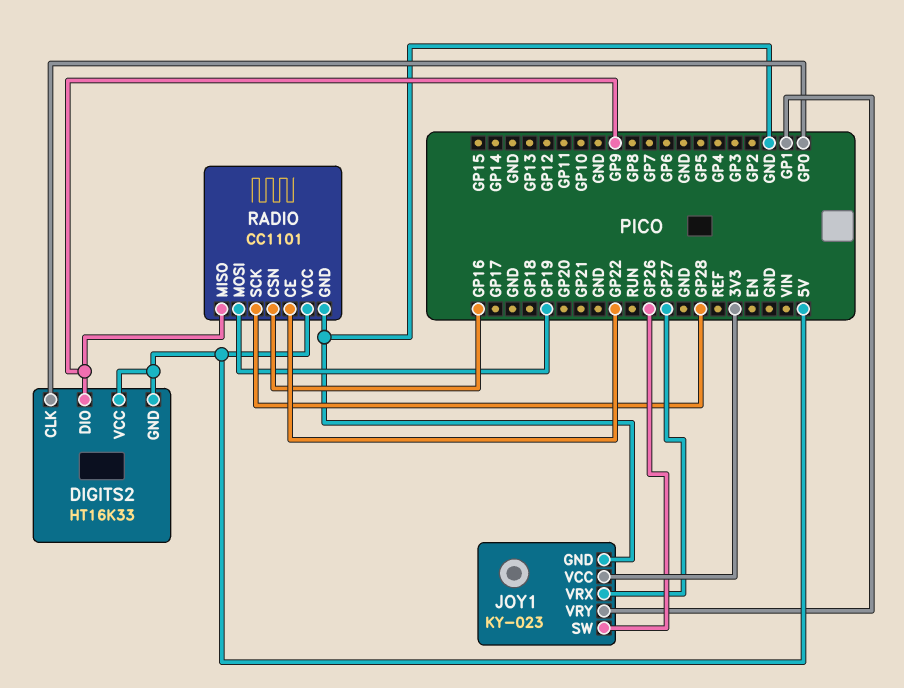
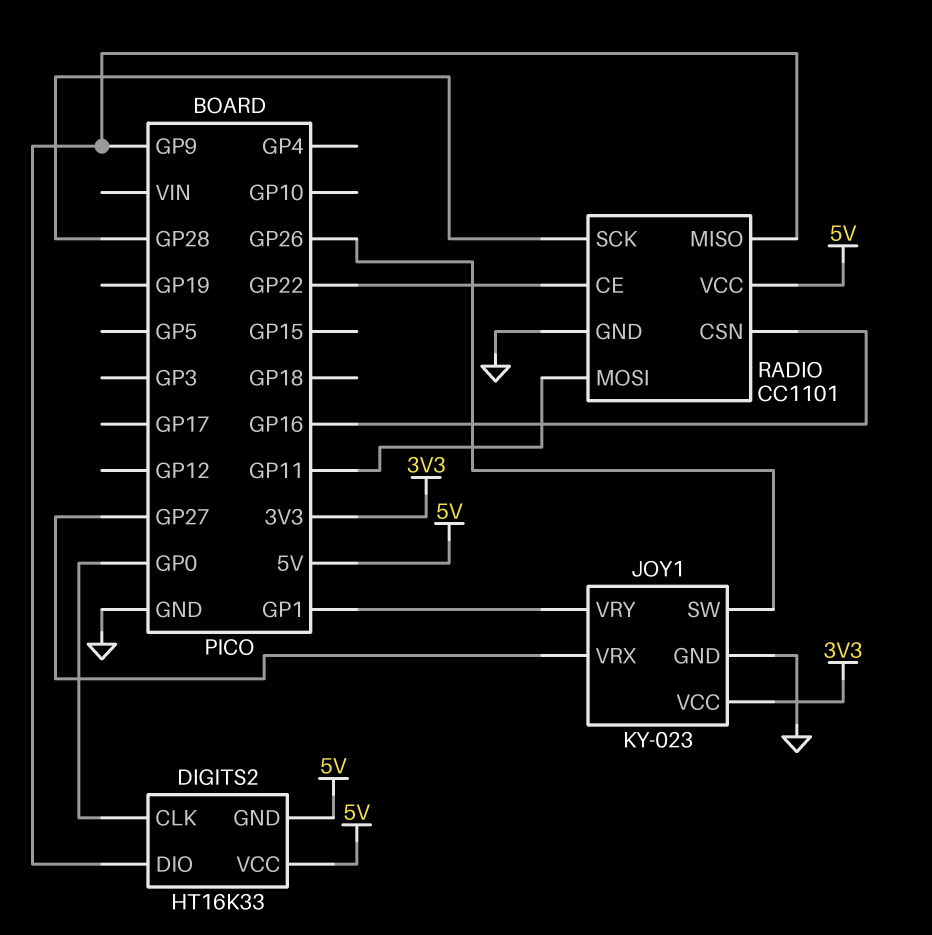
RADIO pin MOSI: GP19 -> GP11

